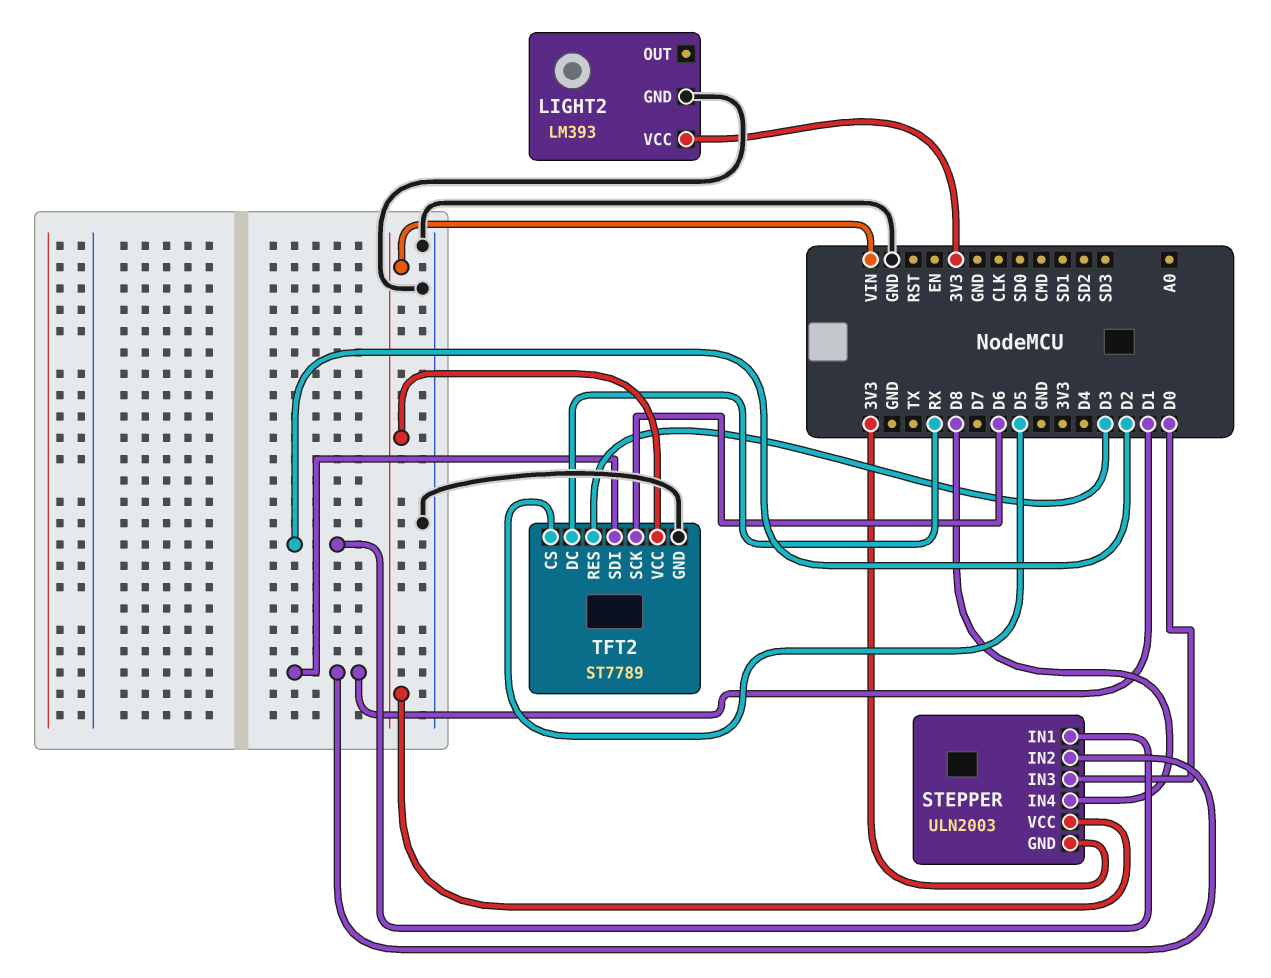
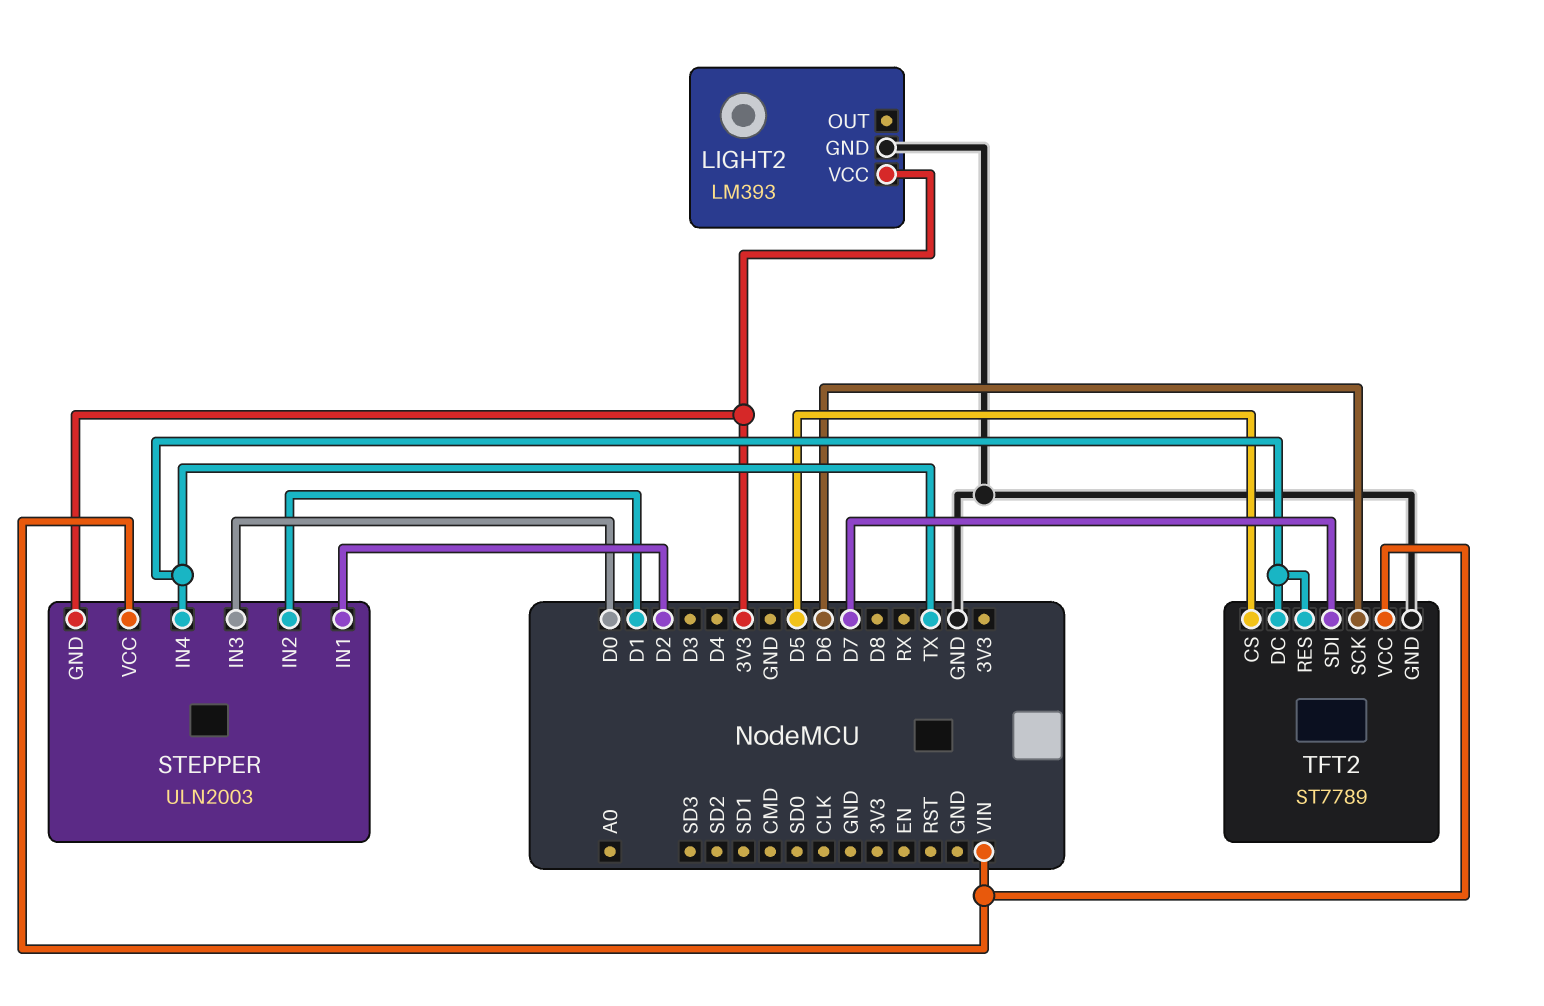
STEPPER pin IN4: D8 -> TX
TFT2 pin DC: RX -> TX
TFT2 pin RES: D3 -> TX
TFT2 pin SDI: D1 -> D7

